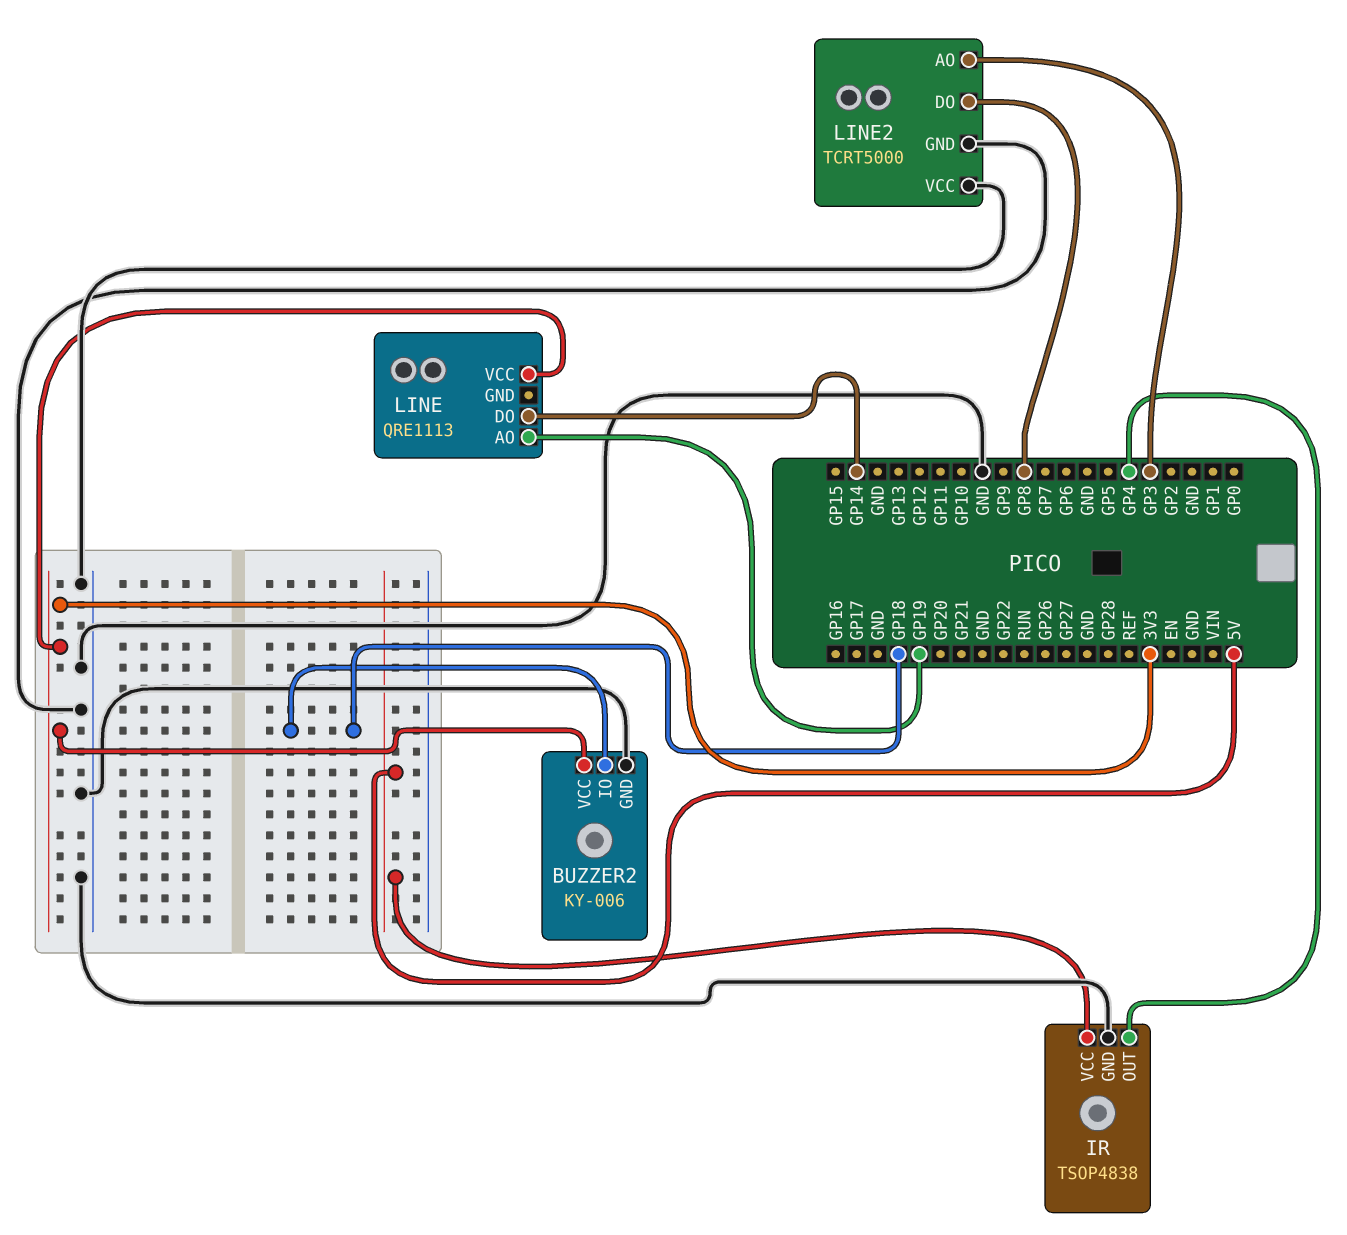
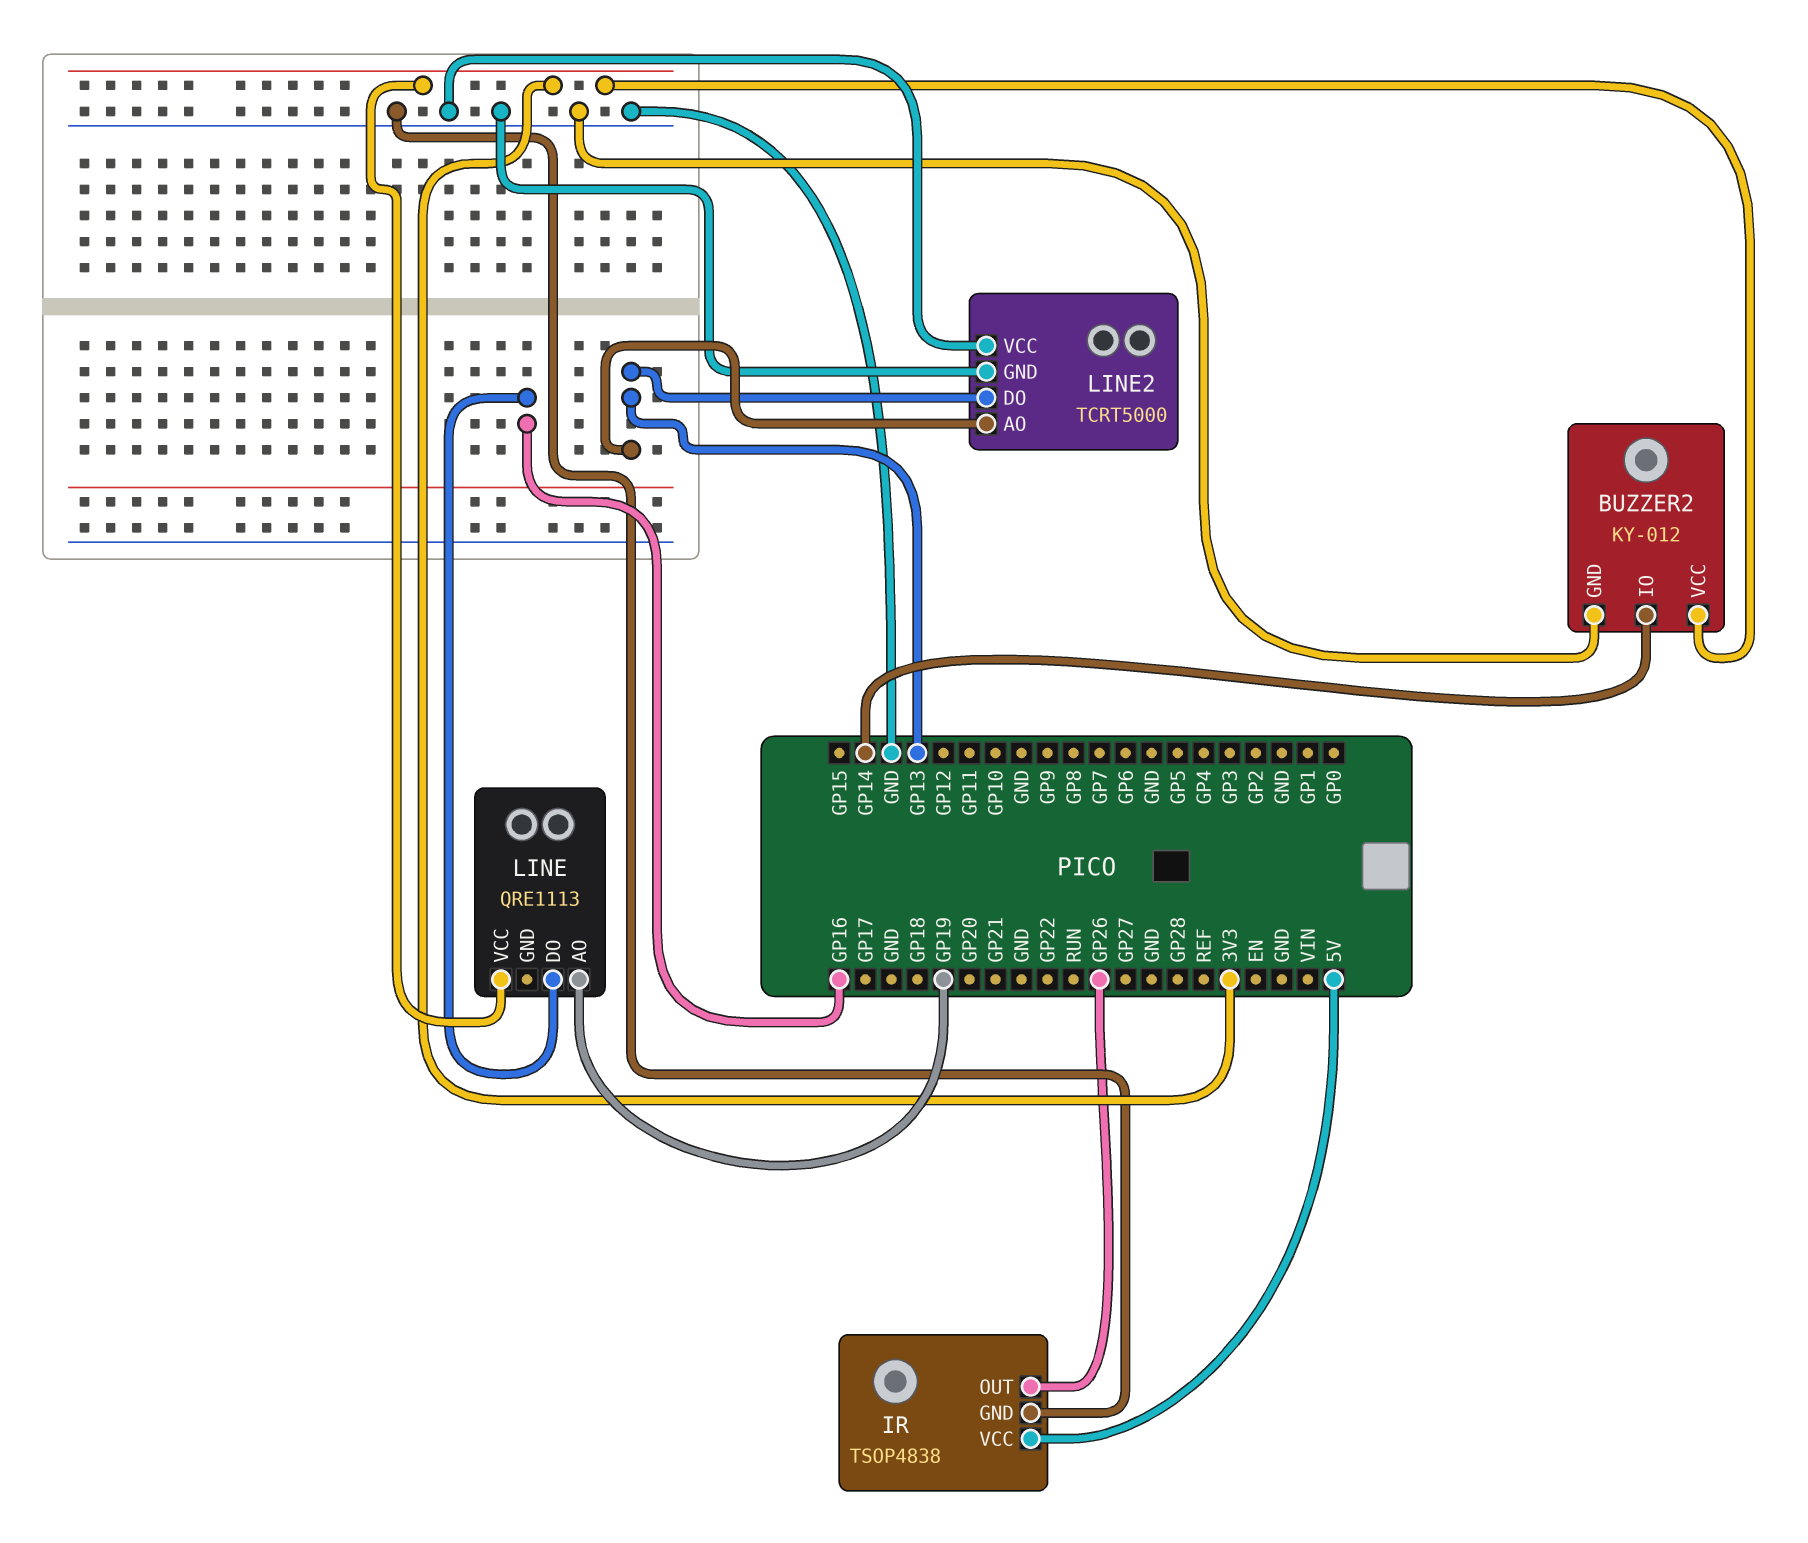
BUZZER2: KY-006 -> KY-012
BUZZER2 pin IO: GP18 -> GP14
IR pin OUT: GP4 -> GP26
LINE pin DO: GP14 -> GP16
LINE2 pin AO: GP3 -> GP13
LINE2 pin DO: GP8 -> GP13

